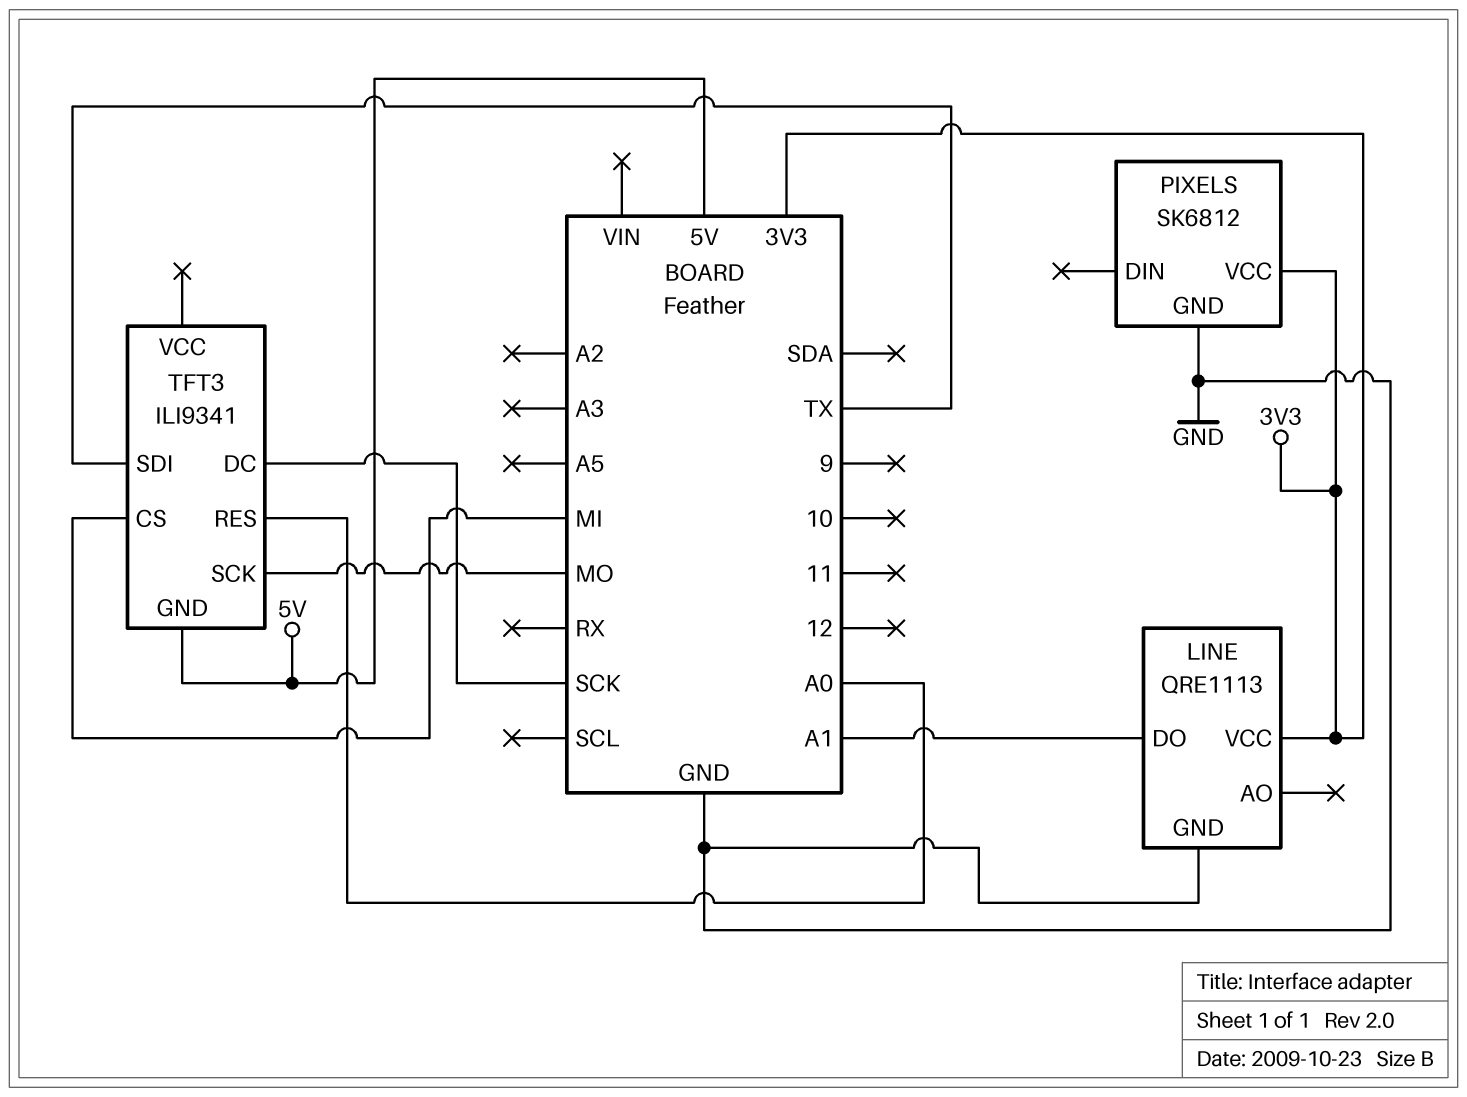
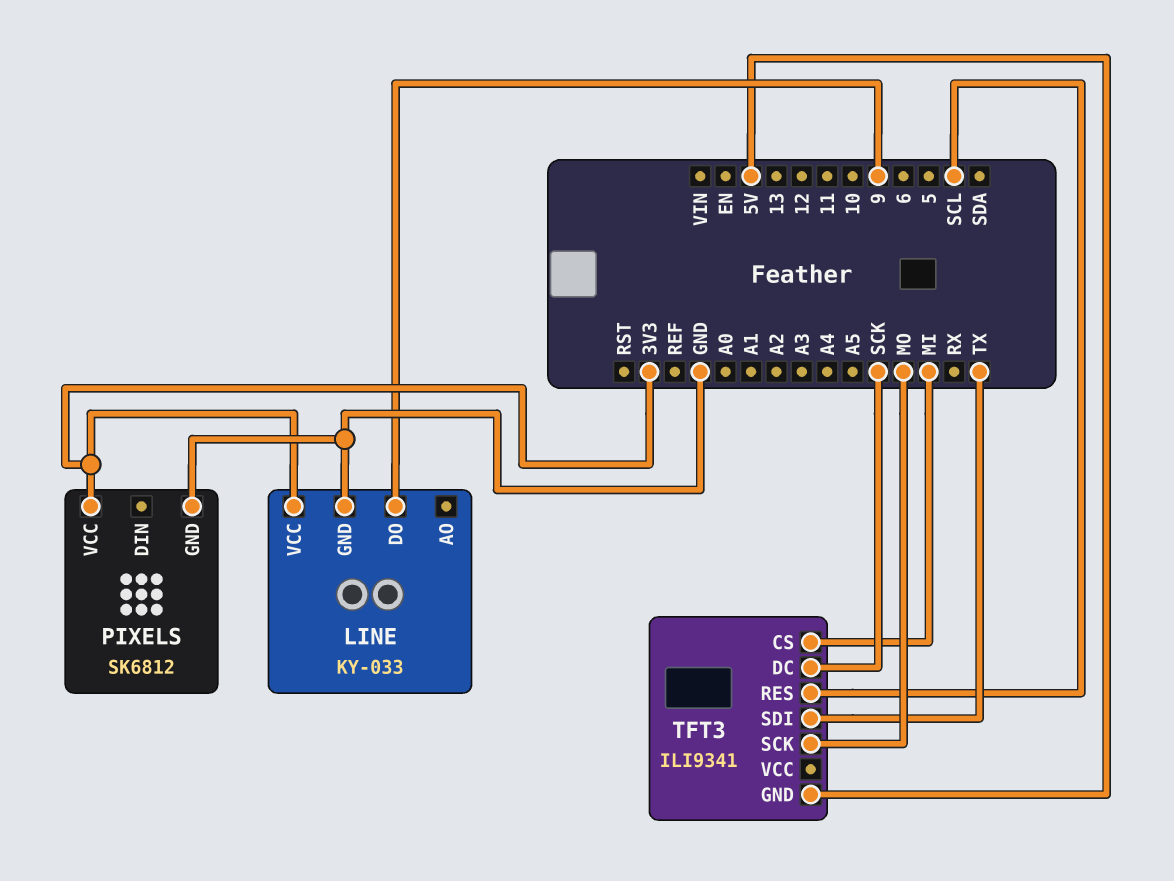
LINE: QRE1113 -> KY-033
LINE pin DO: A1 -> 9
TFT3 pin RES: A0 -> SCL

